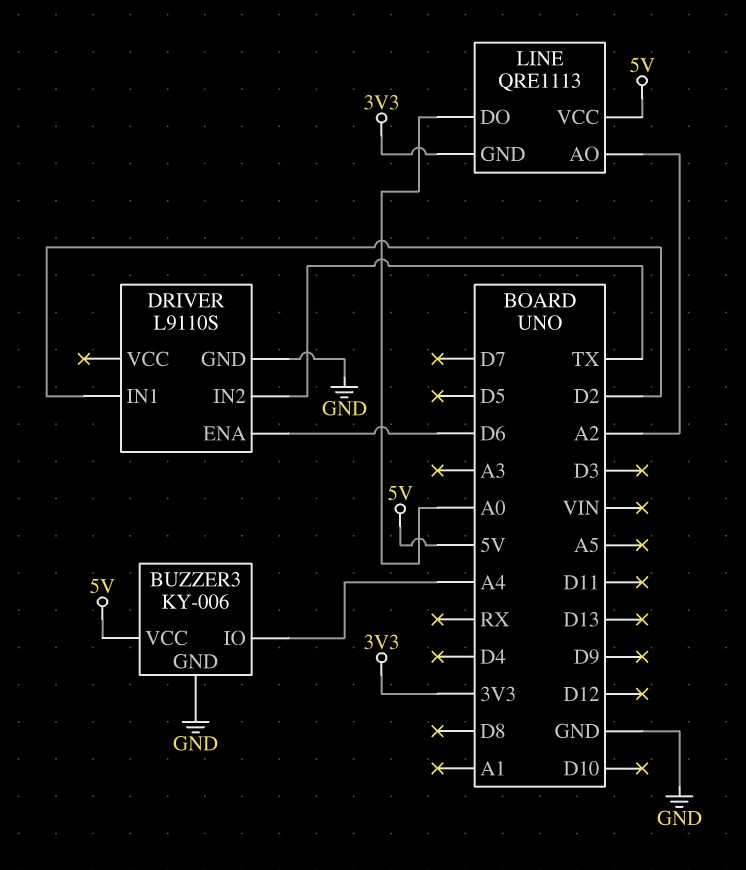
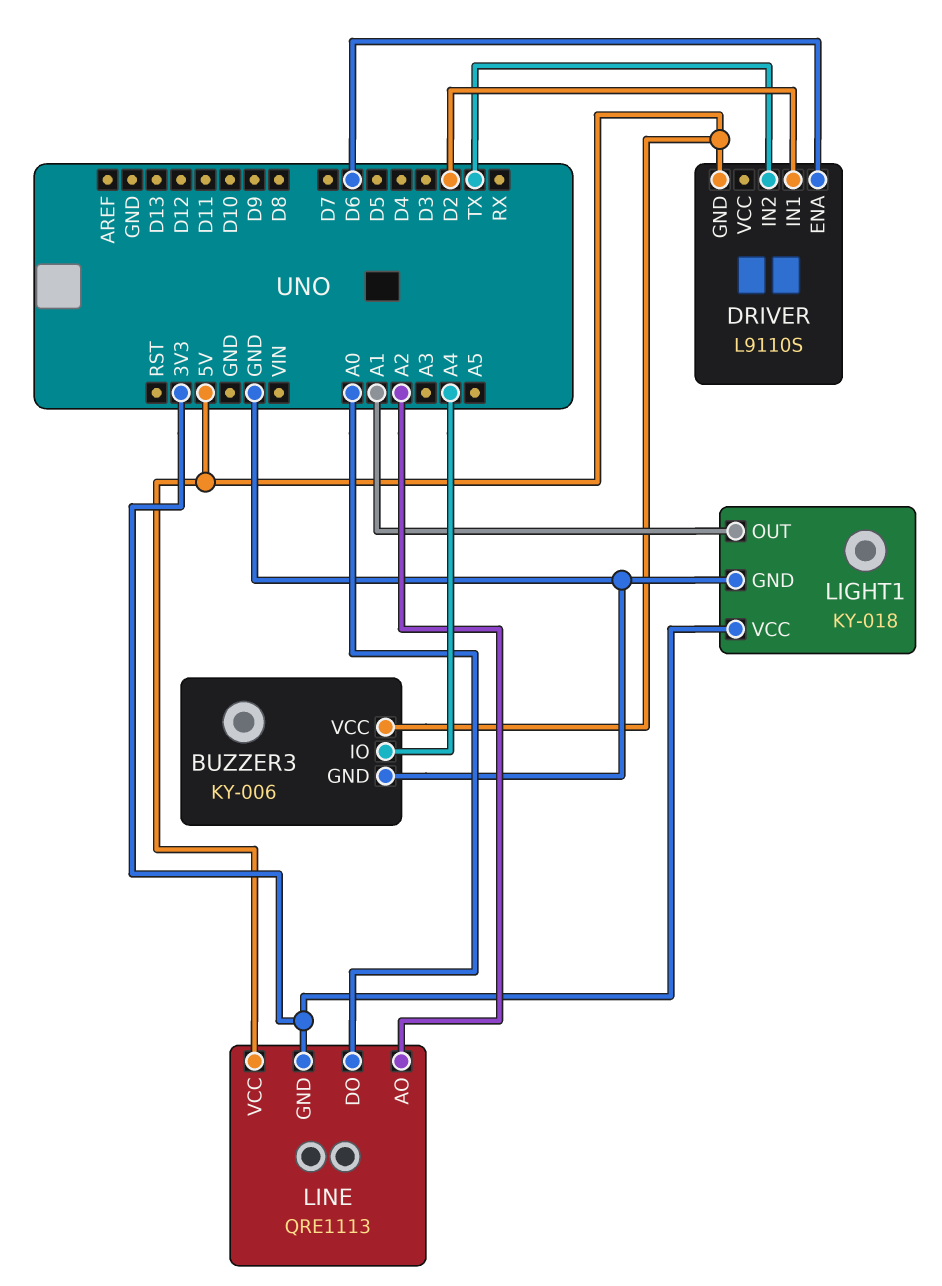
DRIVER pin GND: GND -> 5V
LIGHT1: none -> KY-018
LIGHT1 pin GND: none -> GND
LIGHT1 pin OUT: none -> A1
LIGHT1 pin VCC: none -> 3V3

